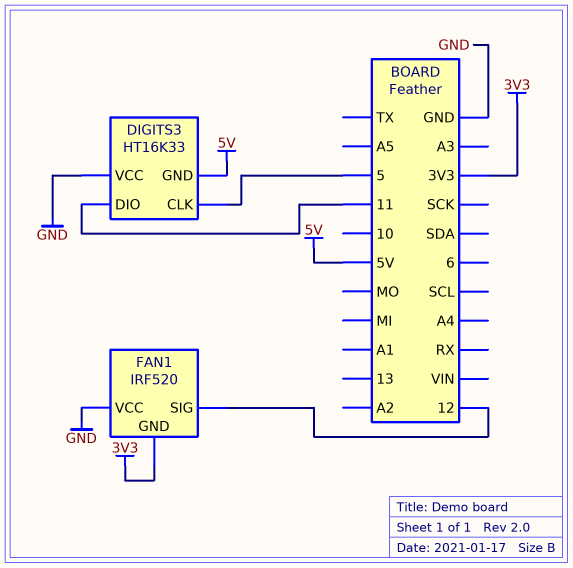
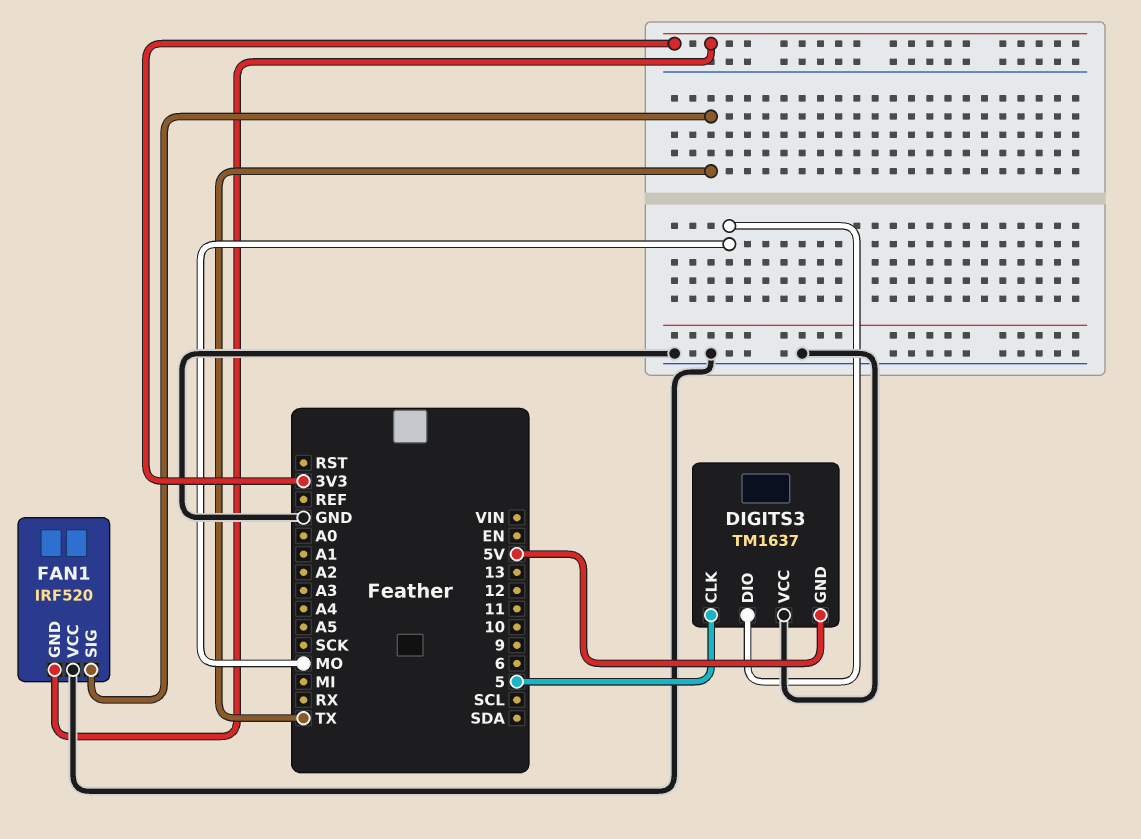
DIGITS3: HT16K33 -> TM1637
DIGITS3 pin DIO: 11 -> MO
FAN1 pin SIG: 12 -> TX

